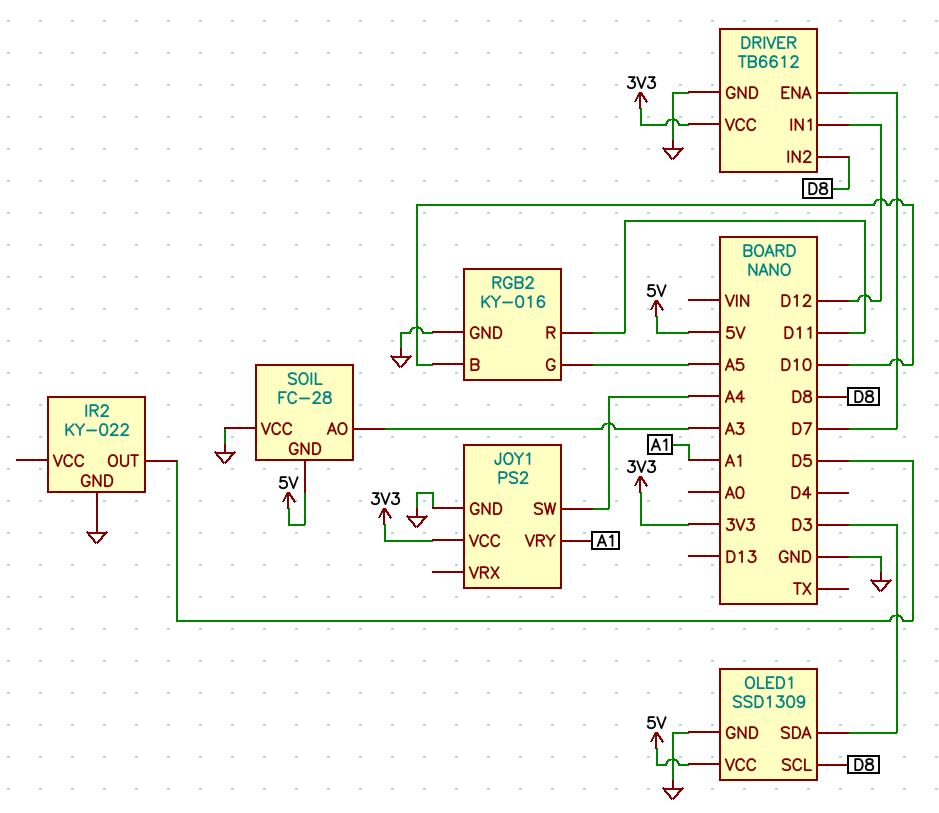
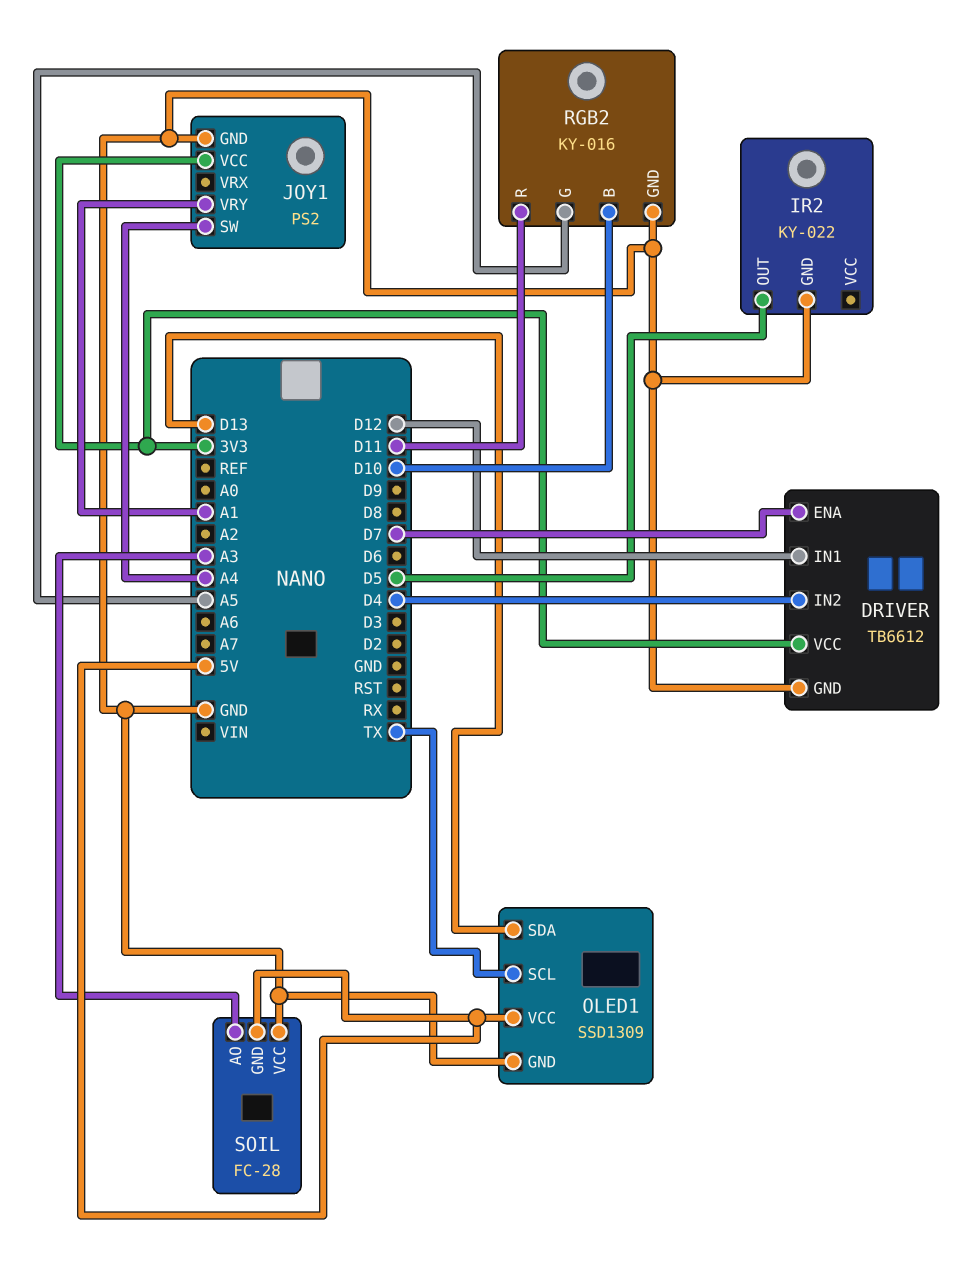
DRIVER pin IN2: D8 -> D4
OLED1 pin SCL: D8 -> TX
OLED1 pin SDA: D3 -> D13

